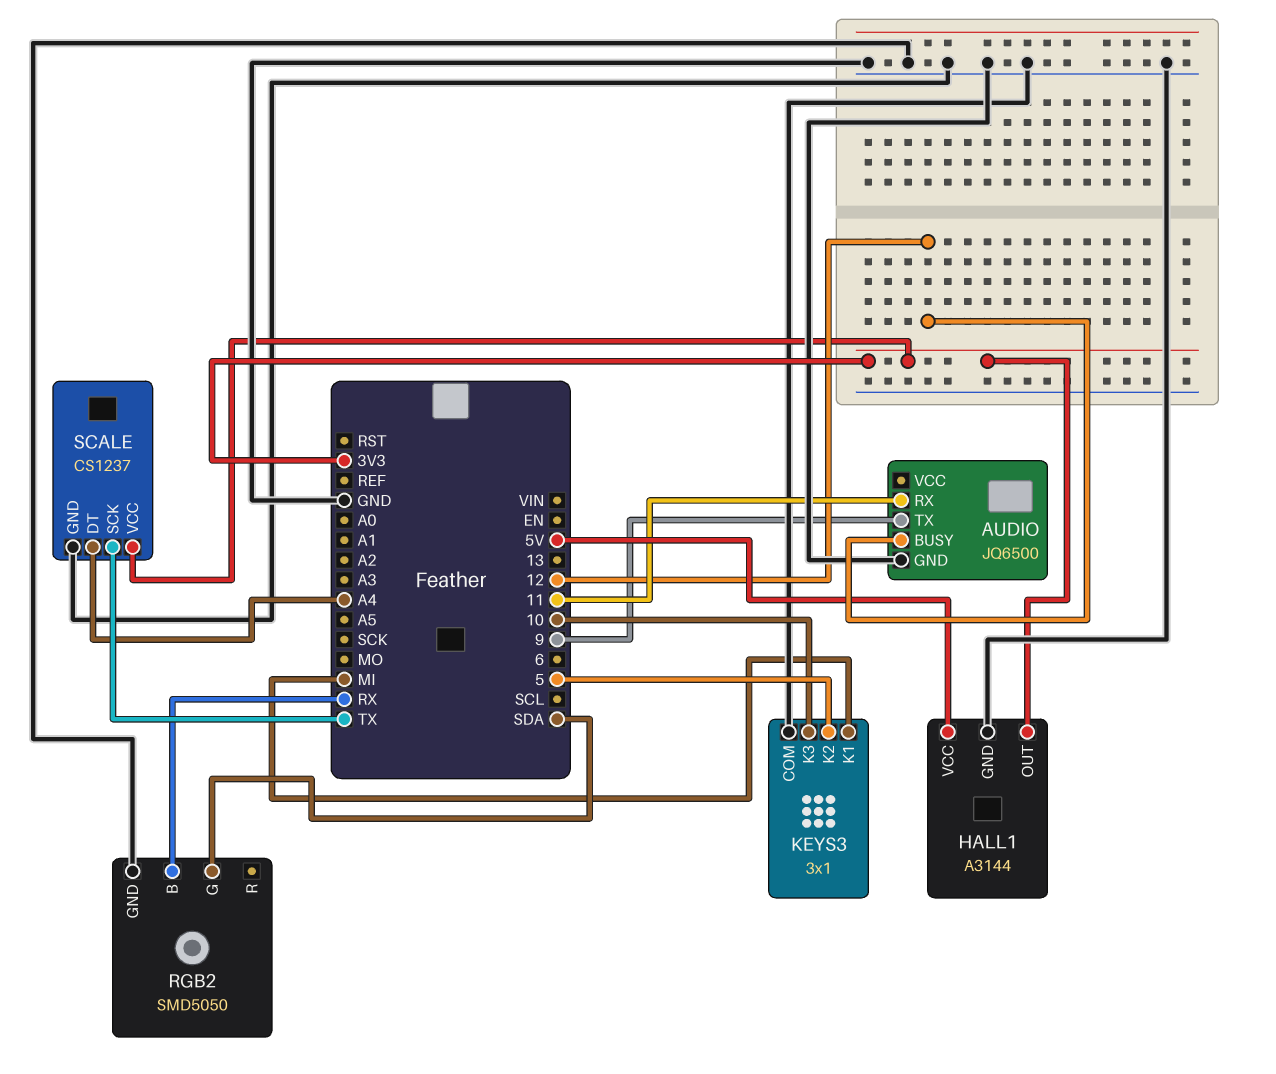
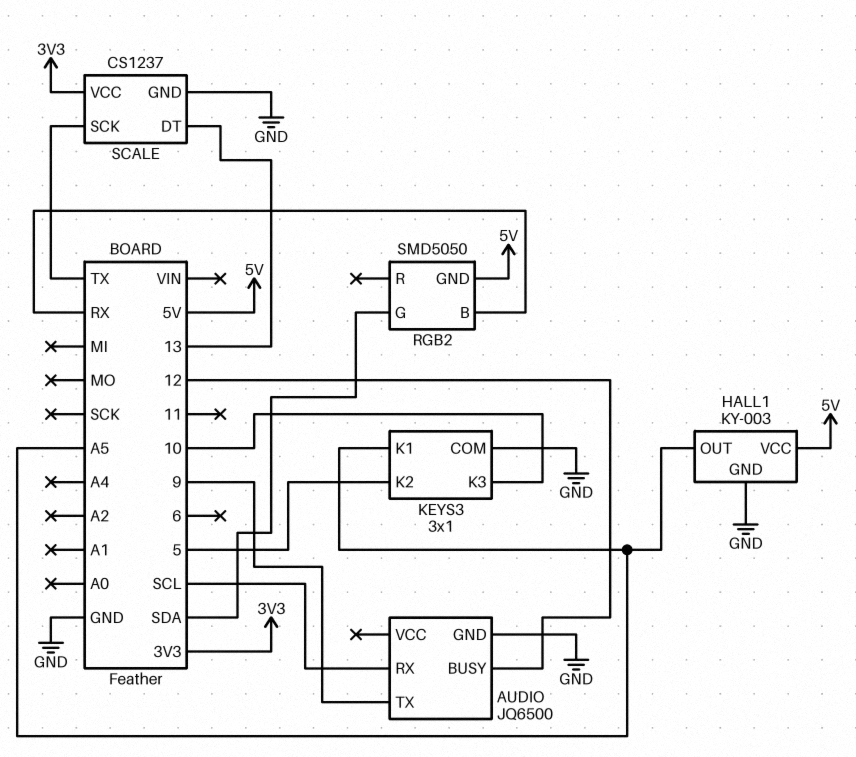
AUDIO pin RX: 11 -> SCL
HALL1: A3144 -> KY-003
HALL1 pin OUT: 3V3 -> A5
KEYS3 pin K1: MI -> A5
RGB2 pin GND: GND -> 5V
SCALE pin DT: A4 -> 13

